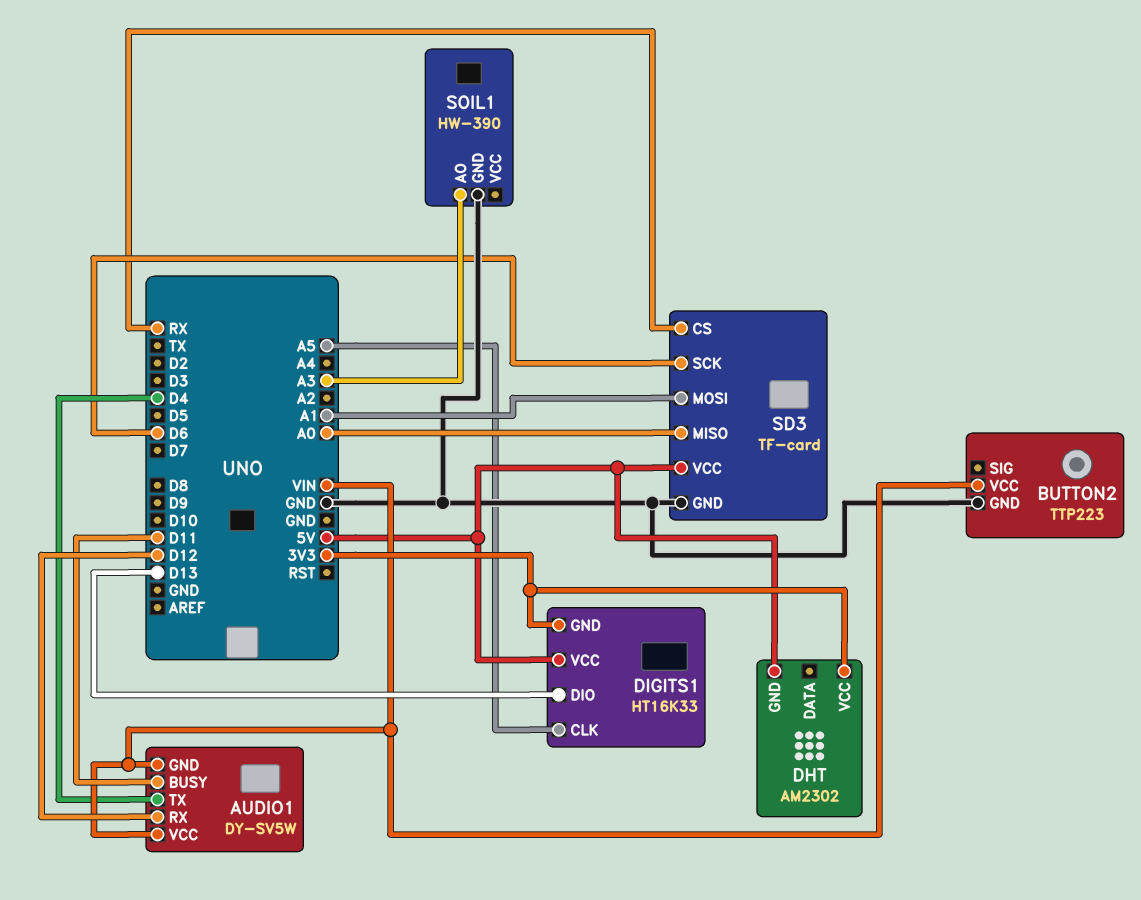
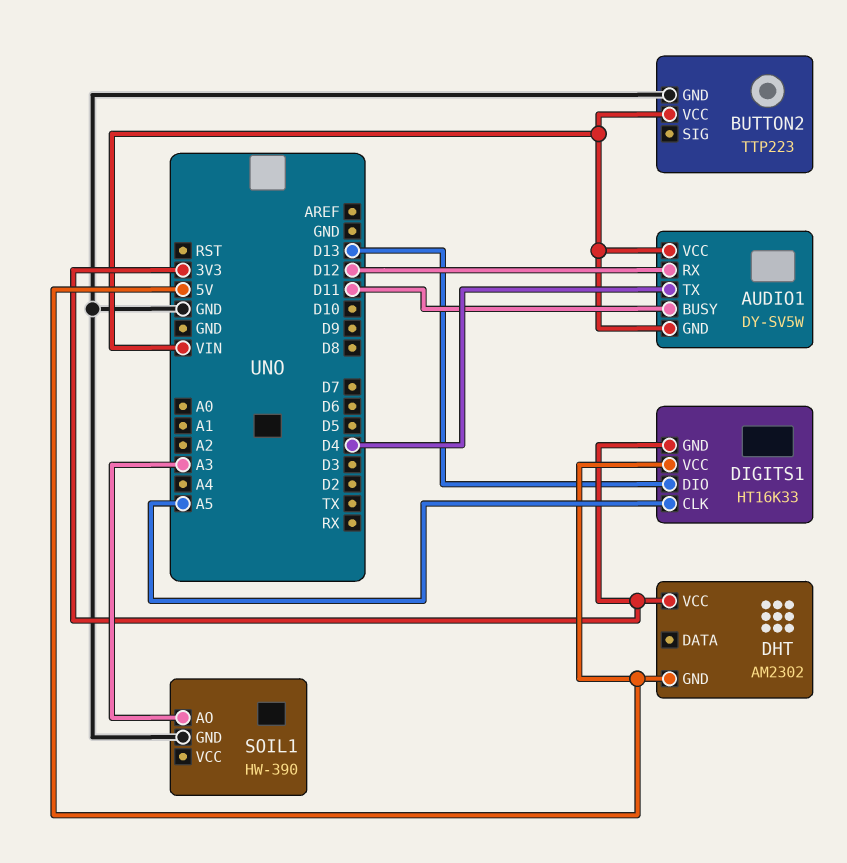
SD3: TF-card -> none
SD3 pin CS: RX -> none
SD3 pin GND: GND -> none
SD3 pin MISO: A0 -> none
SD3 pin MOSI: A1 -> none
SD3 pin SCK: D6 -> none
SD3 pin VCC: 5V -> none

